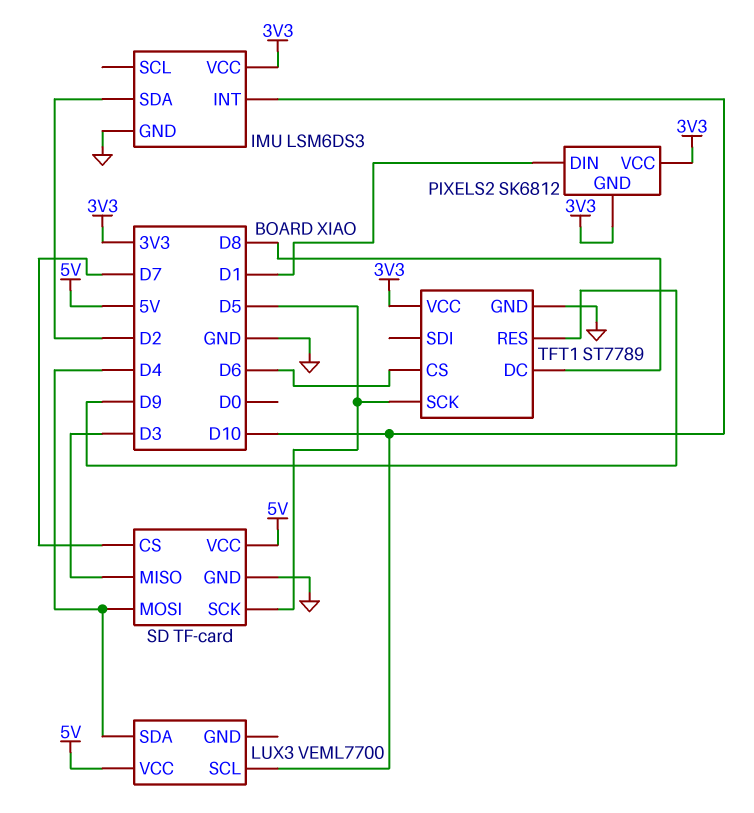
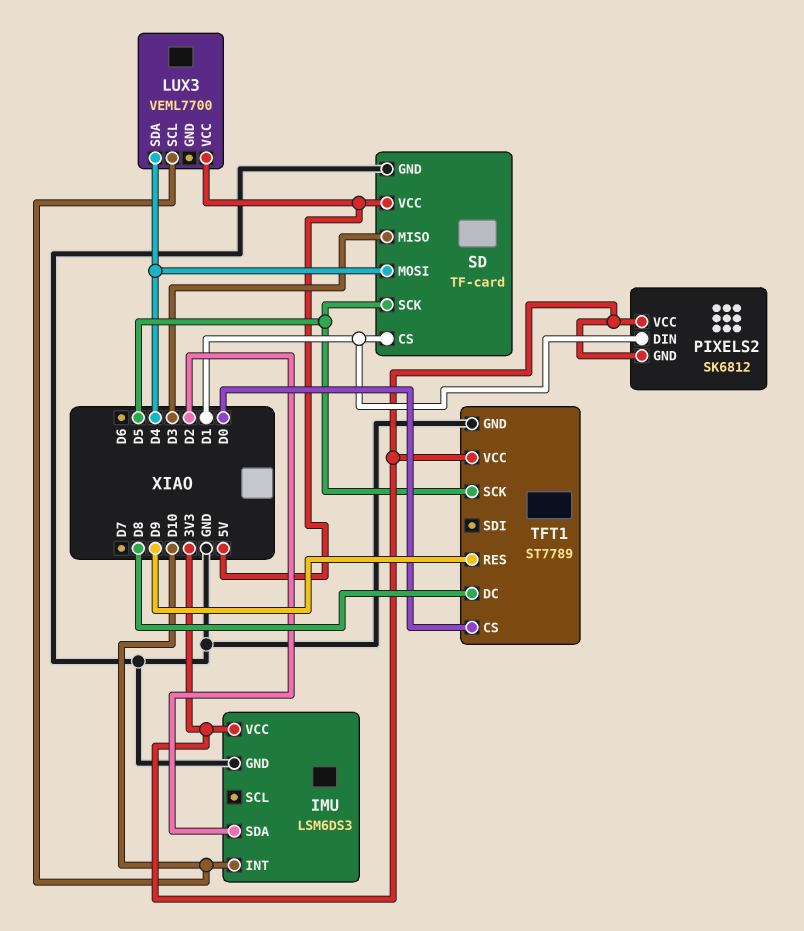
SD pin CS: D7 -> D1
TFT1 pin CS: D6 -> D0

